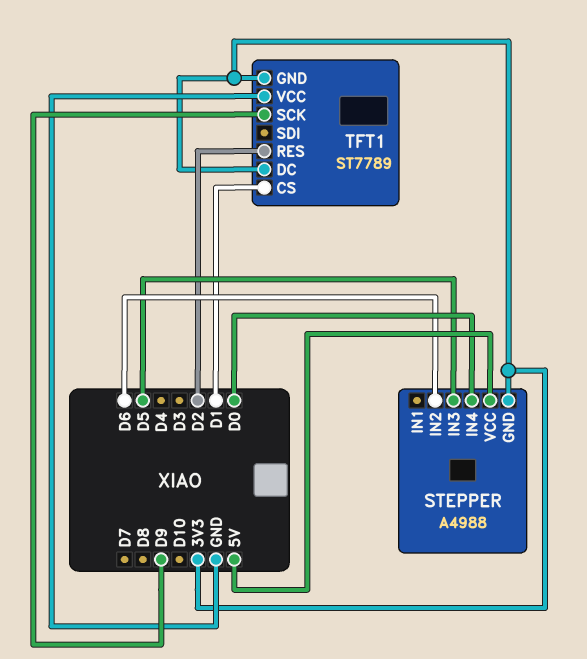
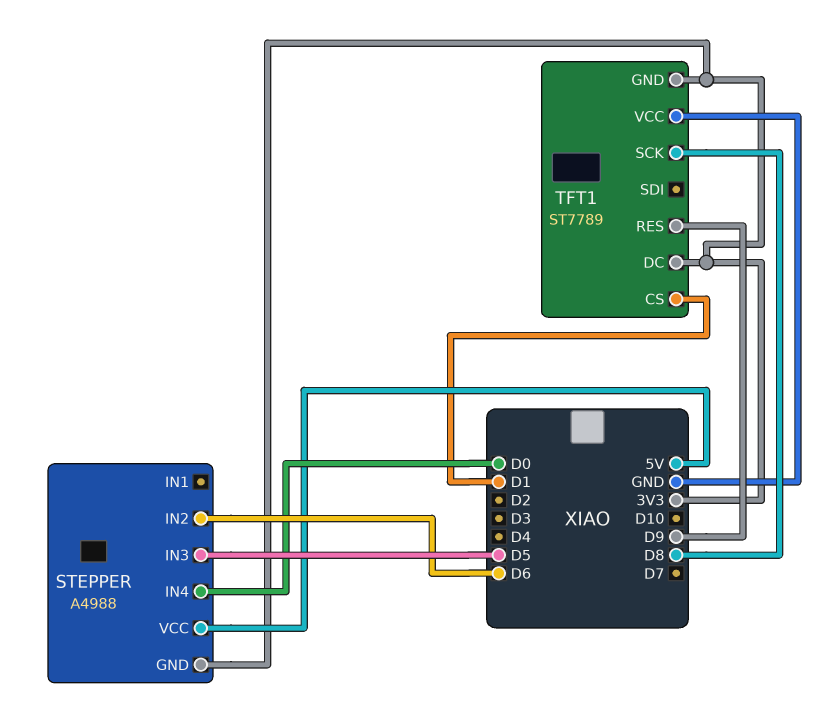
TFT1 pin RES: D2 -> D9
TFT1 pin SCK: D9 -> D8

